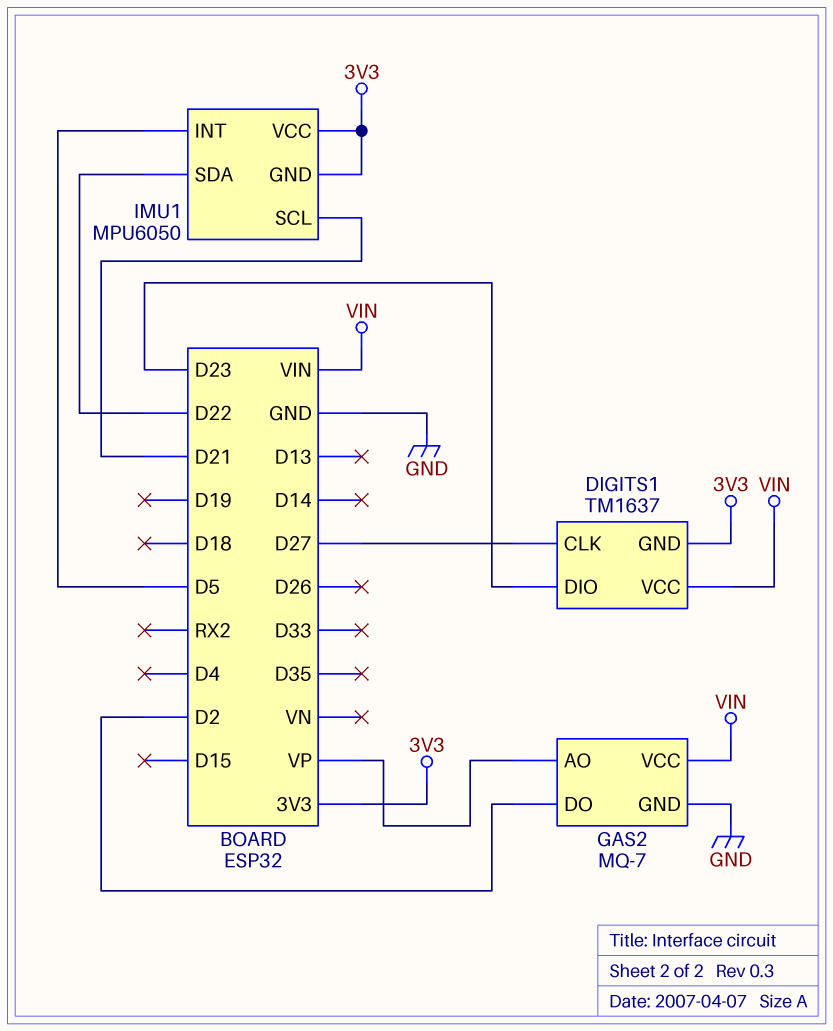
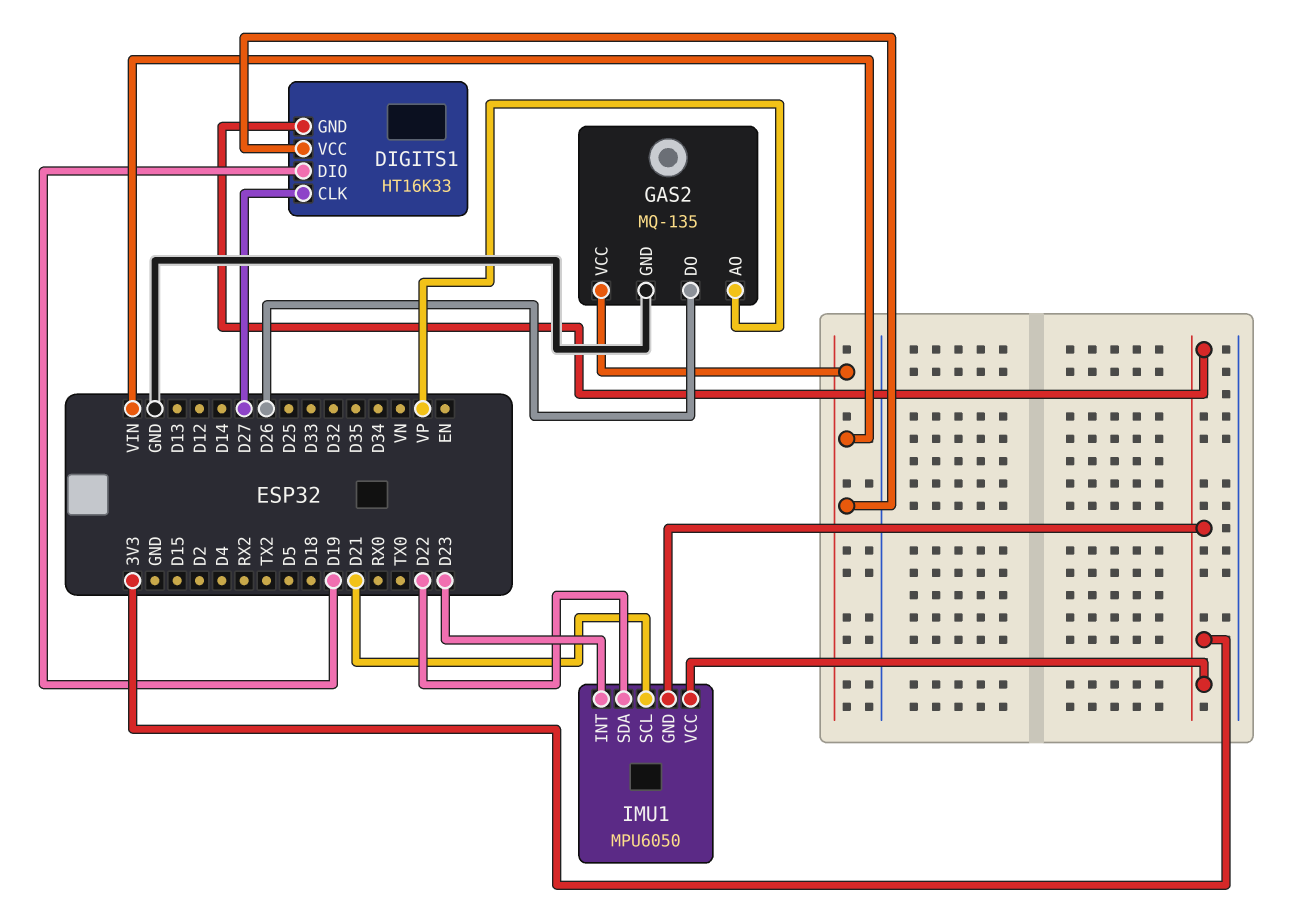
DIGITS1: TM1637 -> HT16K33
DIGITS1 pin DIO: D23 -> D19
GAS2: MQ-7 -> MQ-135
GAS2 pin DO: D2 -> D26
IMU1 pin INT: D5 -> D23

